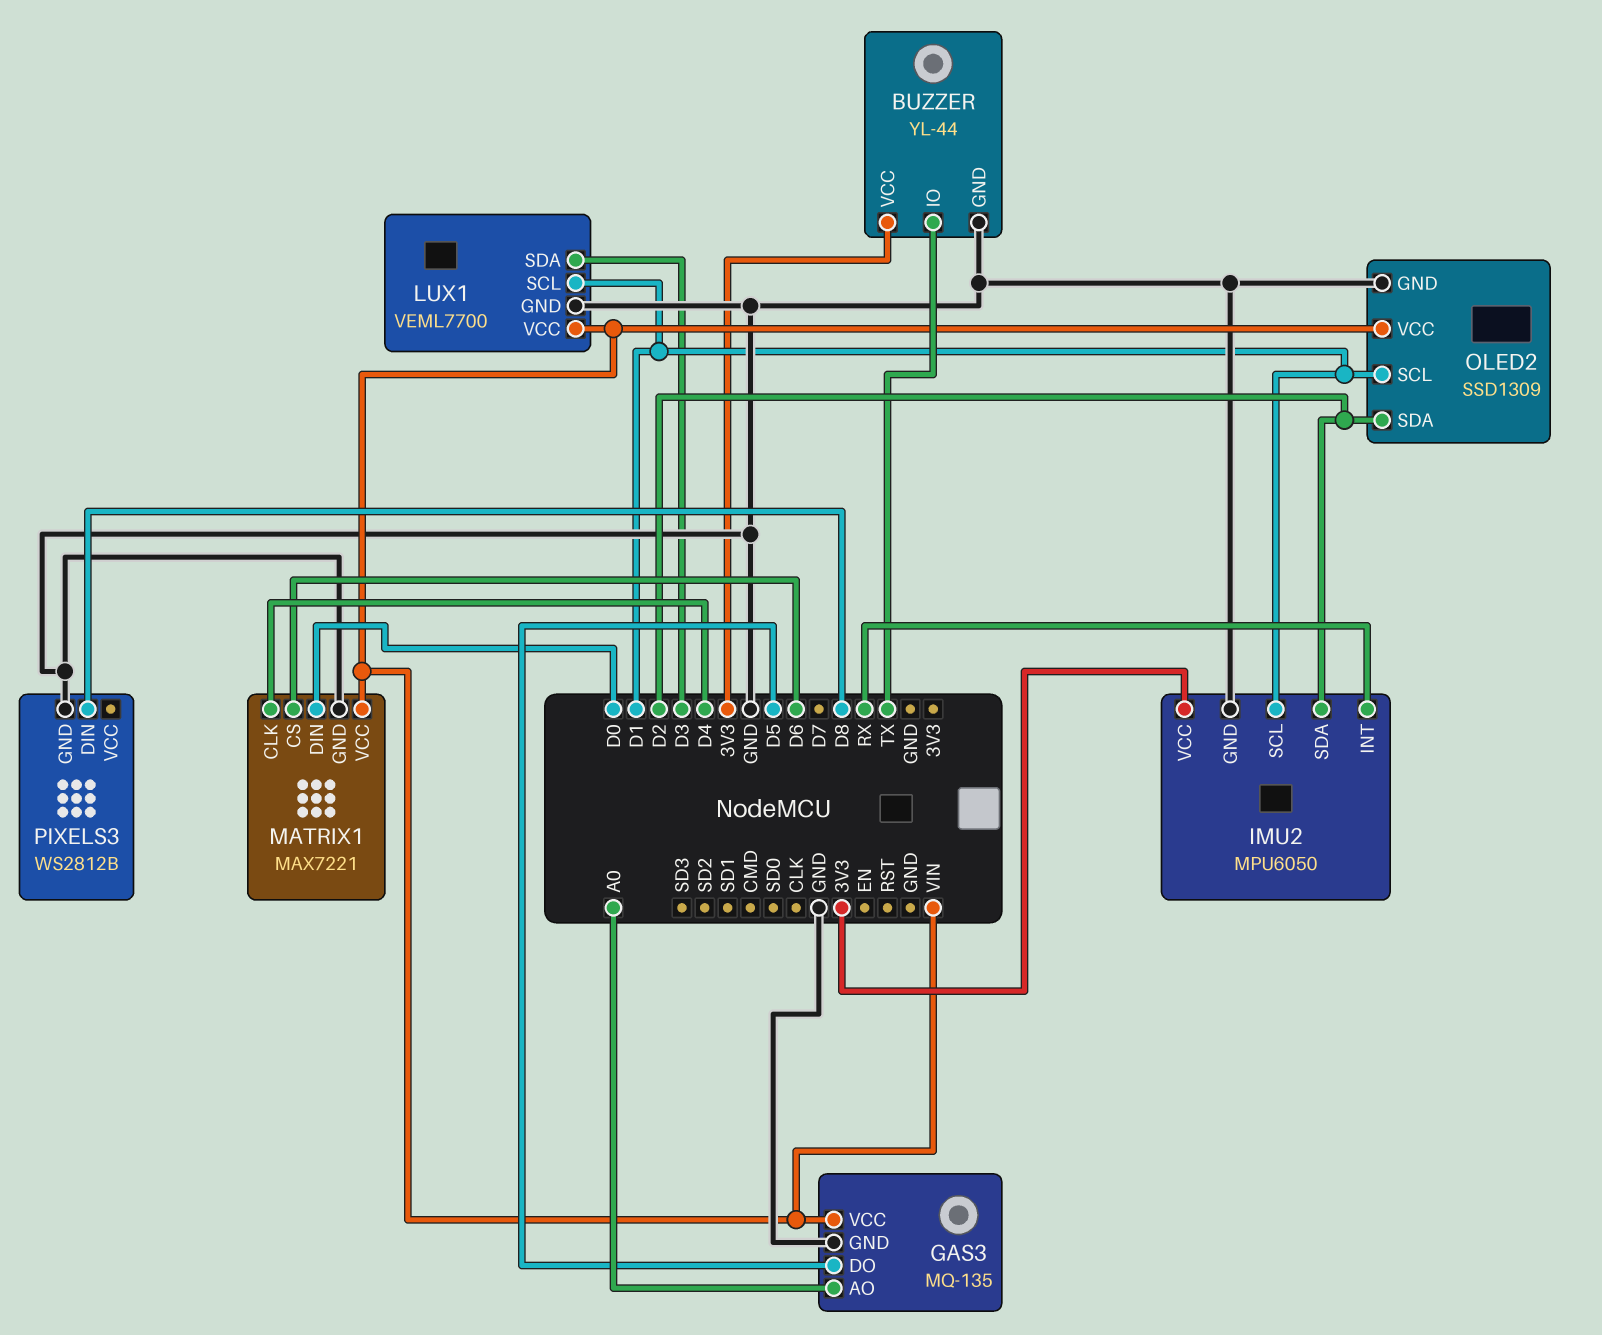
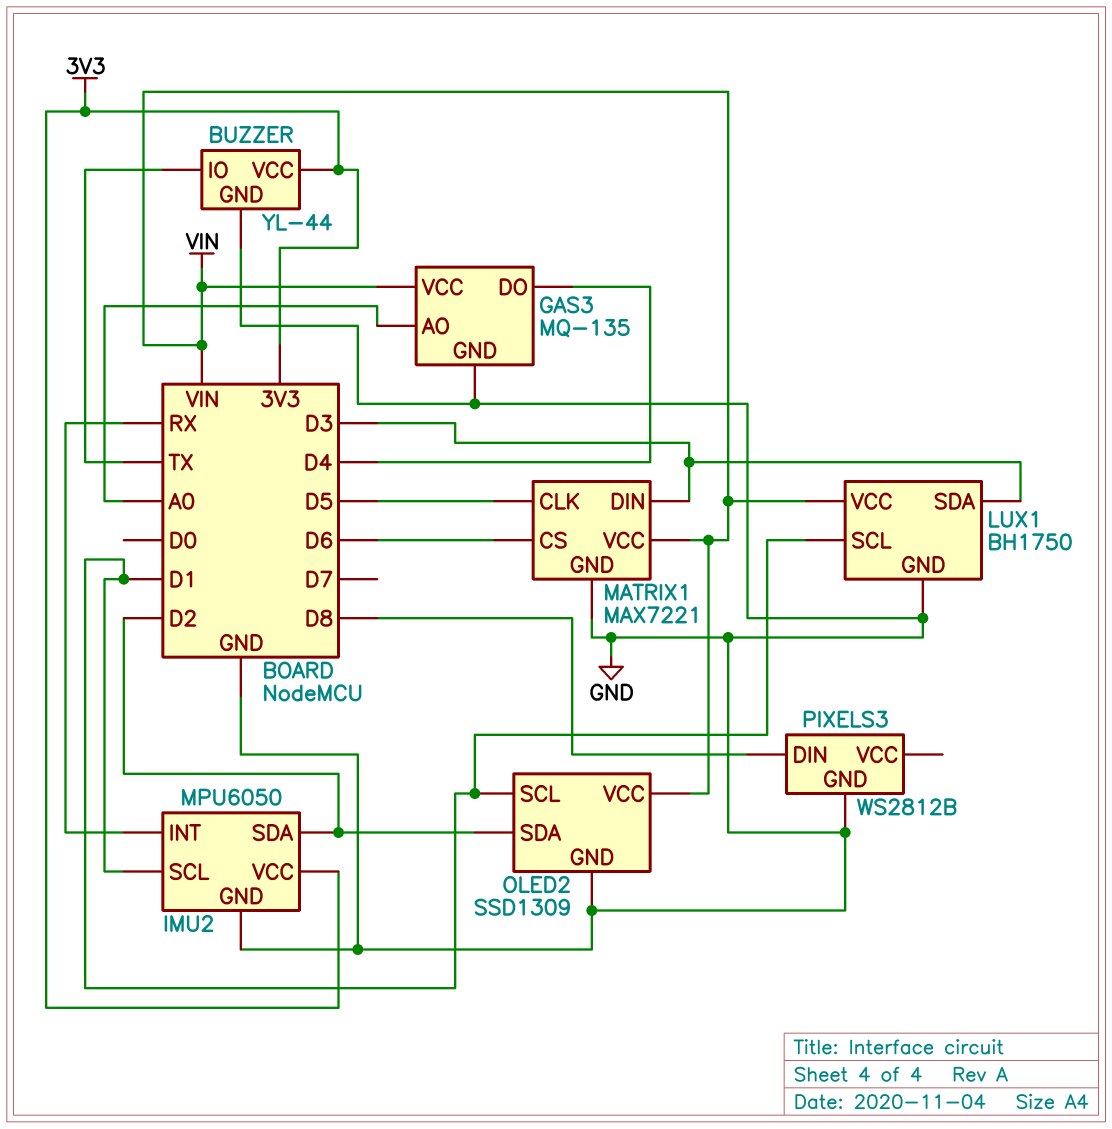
GAS3 pin DO: D5 -> D4
LUX1: VEML7700 -> BH1750
MATRIX1 pin CLK: D4 -> D5
MATRIX1 pin DIN: D0 -> D3

